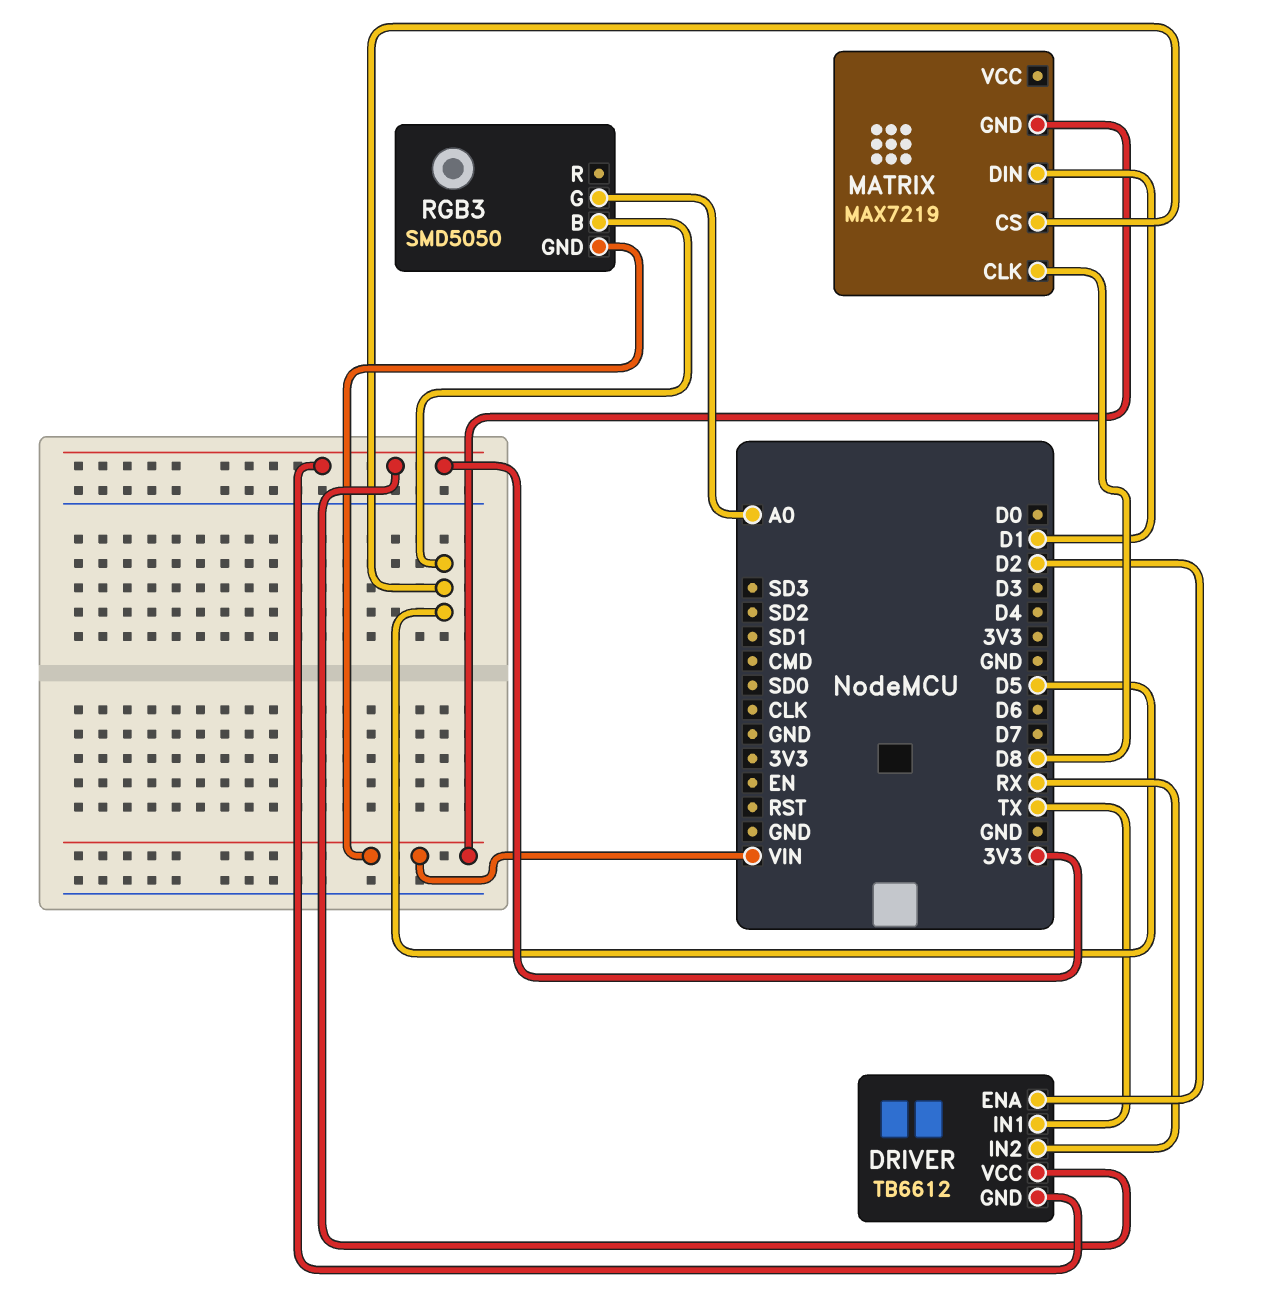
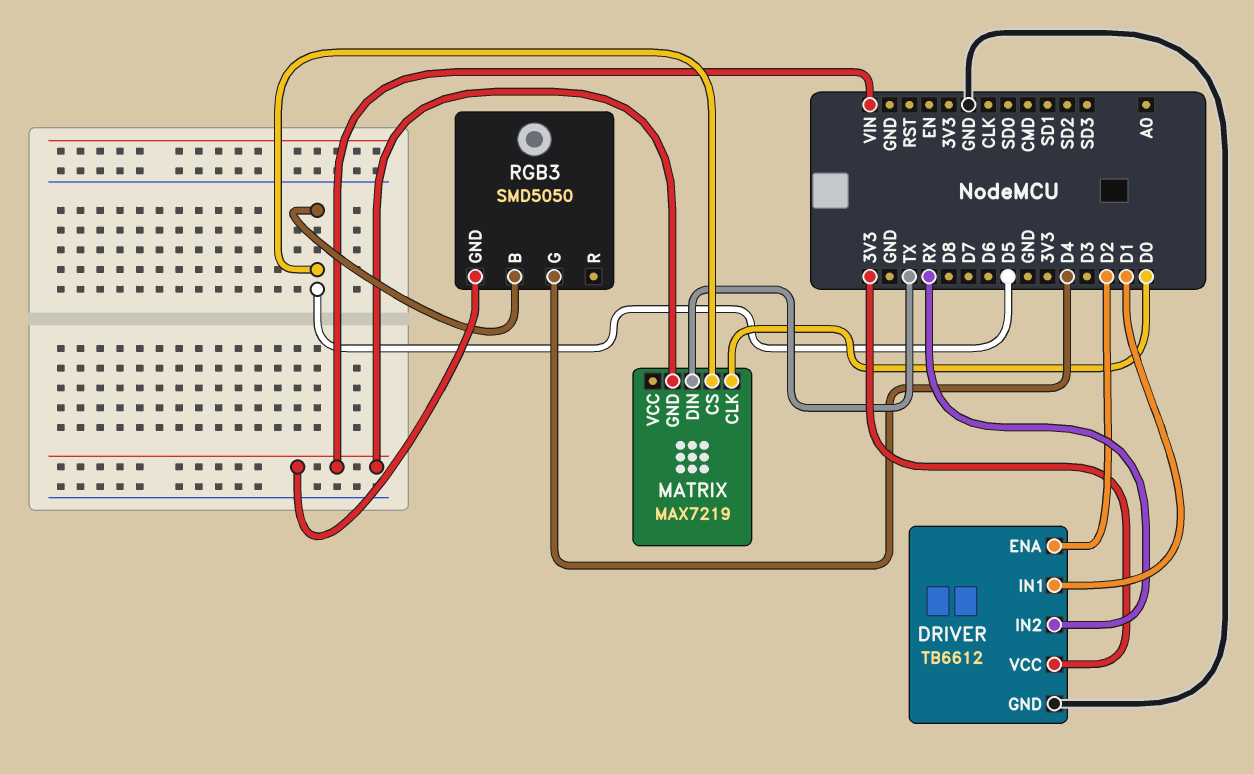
DRIVER pin GND: 3V3 -> GND
DRIVER pin IN1: TX -> D1
MATRIX pin CLK: D8 -> D0
MATRIX pin DIN: D1 -> TX
RGB3 pin G: A0 -> D4

